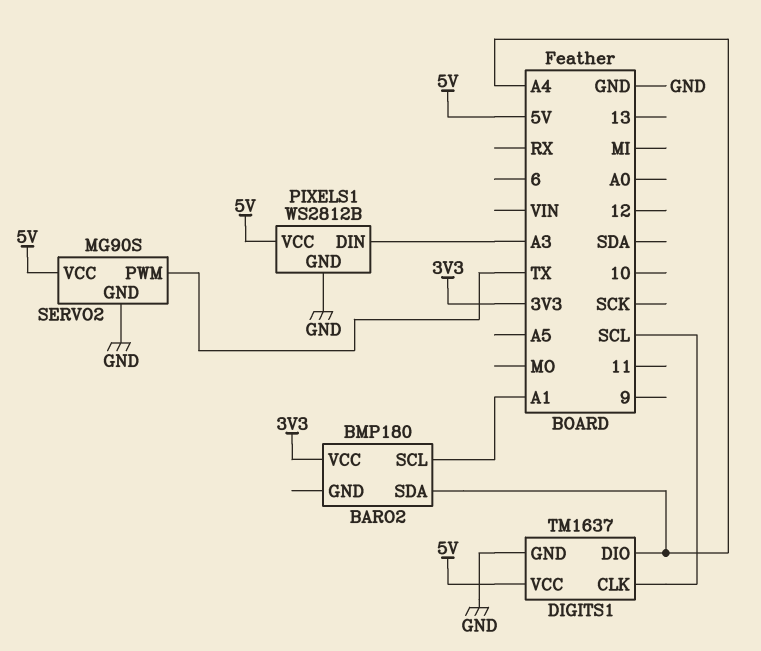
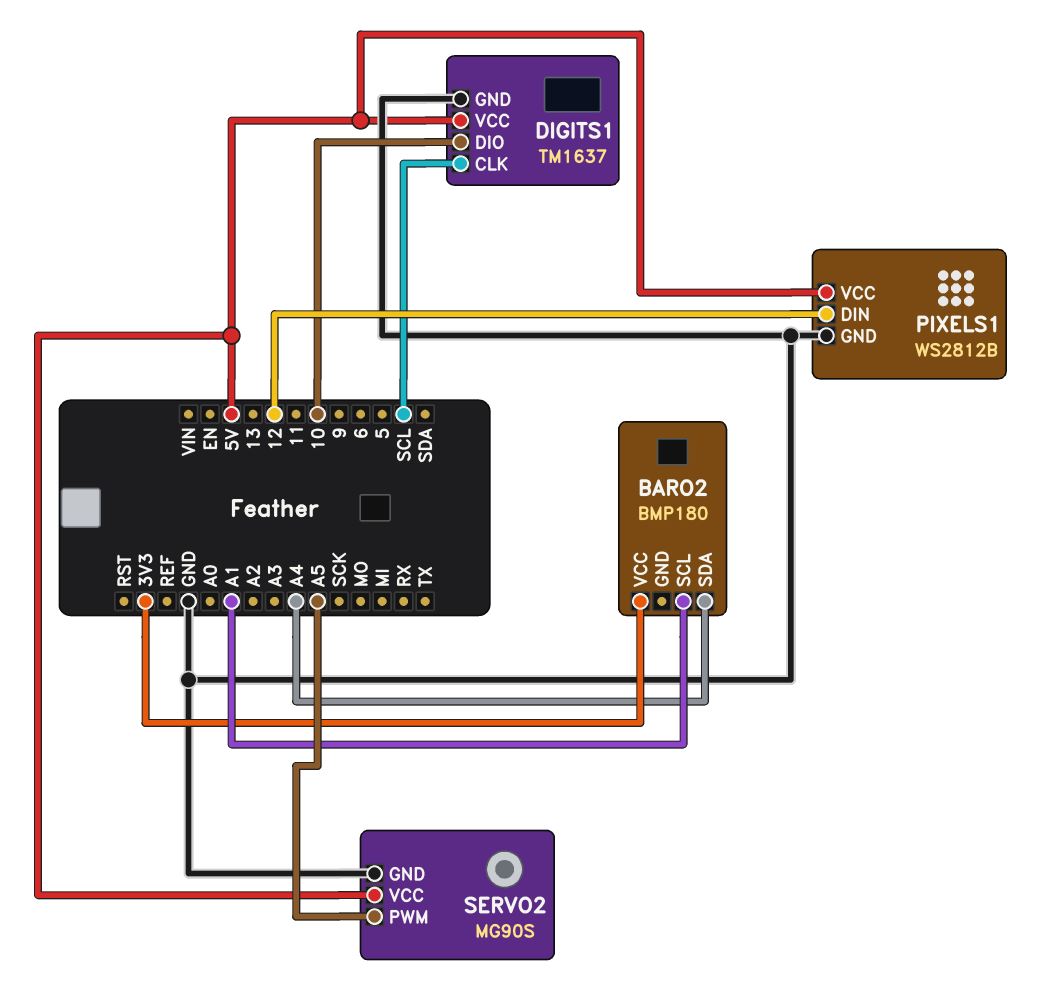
DIGITS1 pin DIO: A4 -> 10
PIXELS1 pin DIN: A3 -> 12
SERVO2 pin PWM: TX -> A5

